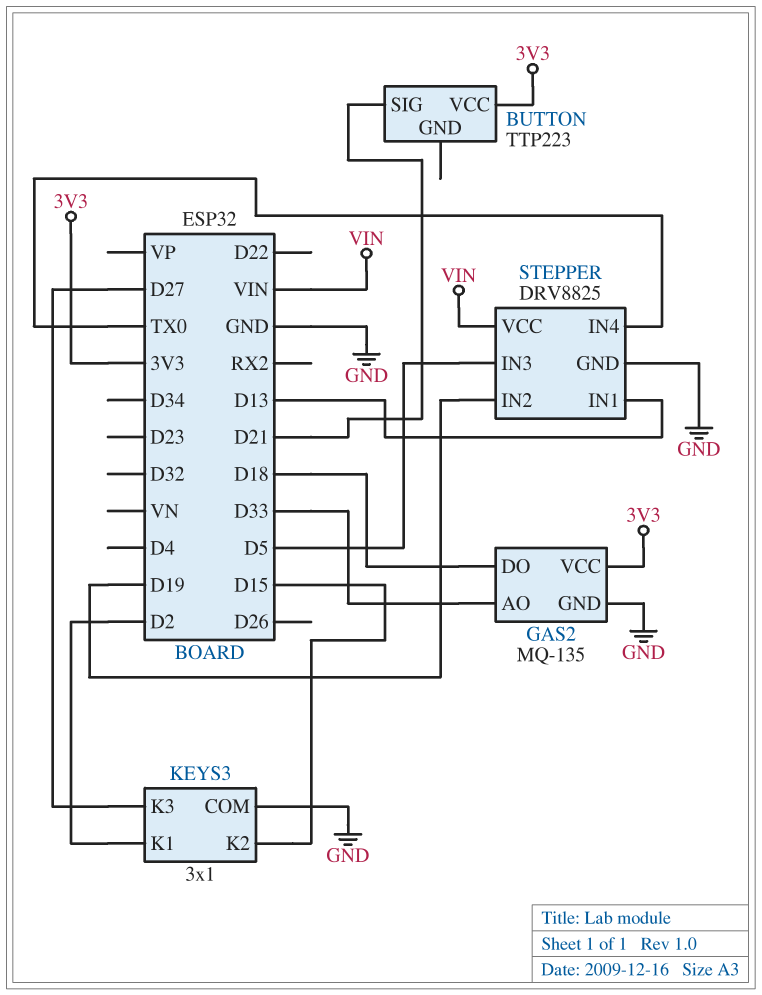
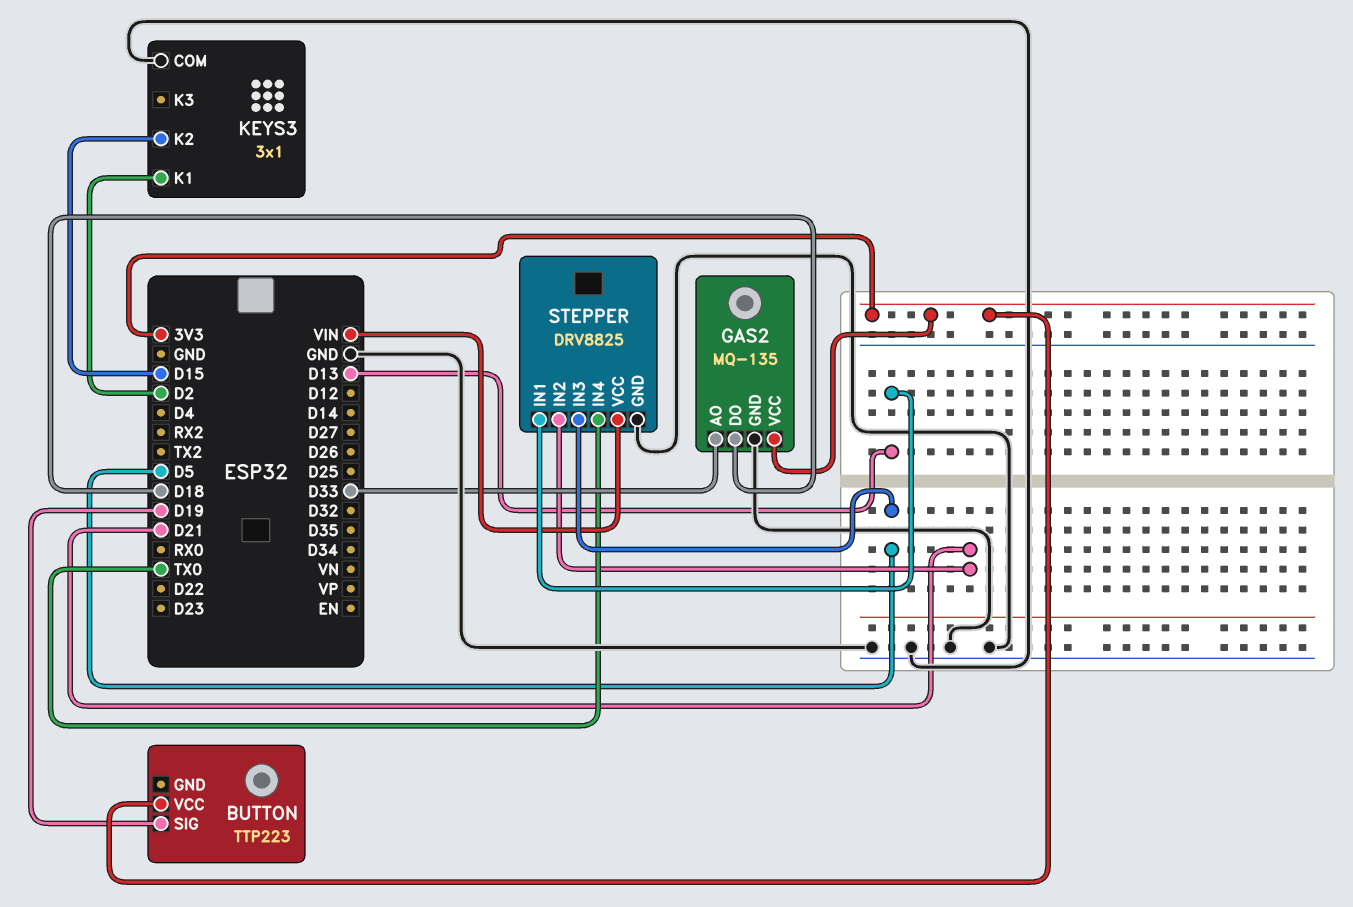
BUTTON pin SIG: D21 -> D19
KEYS3 pin K3: D27 -> none
STEPPER pin IN2: D19 -> D21

